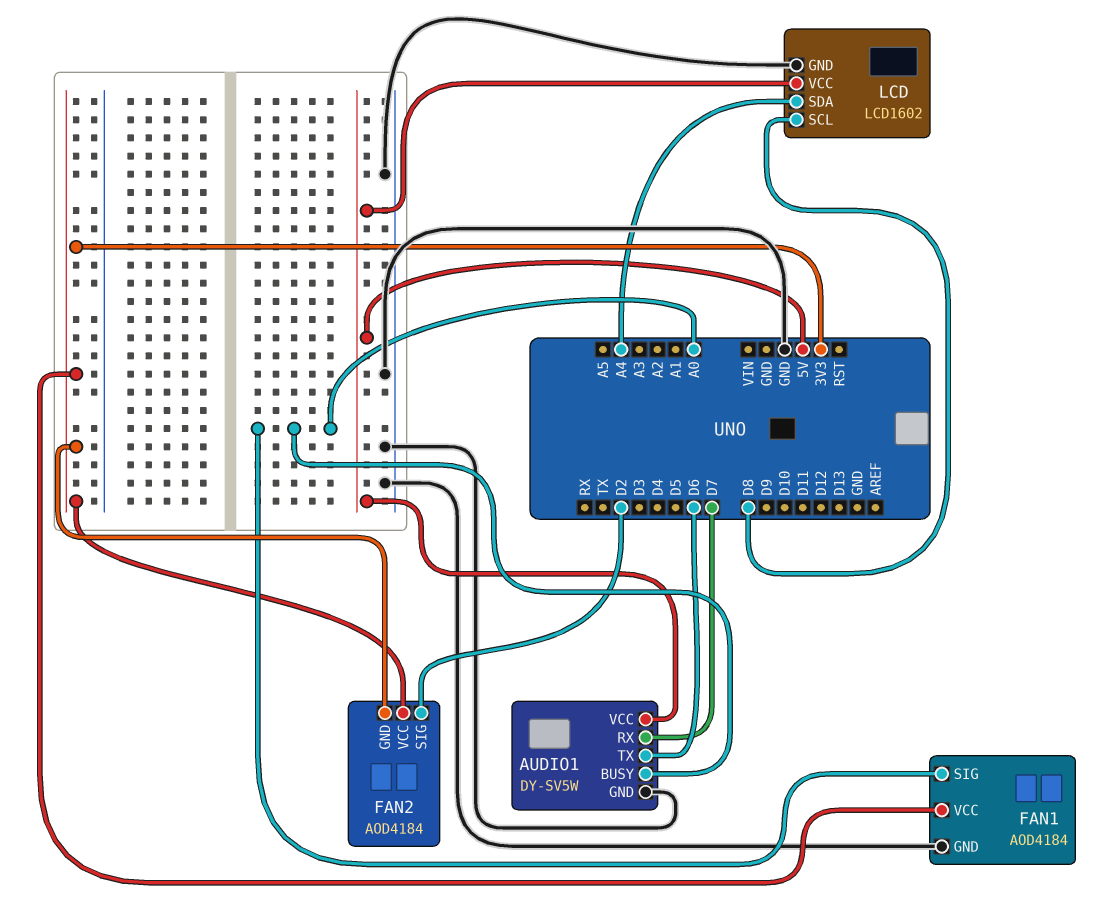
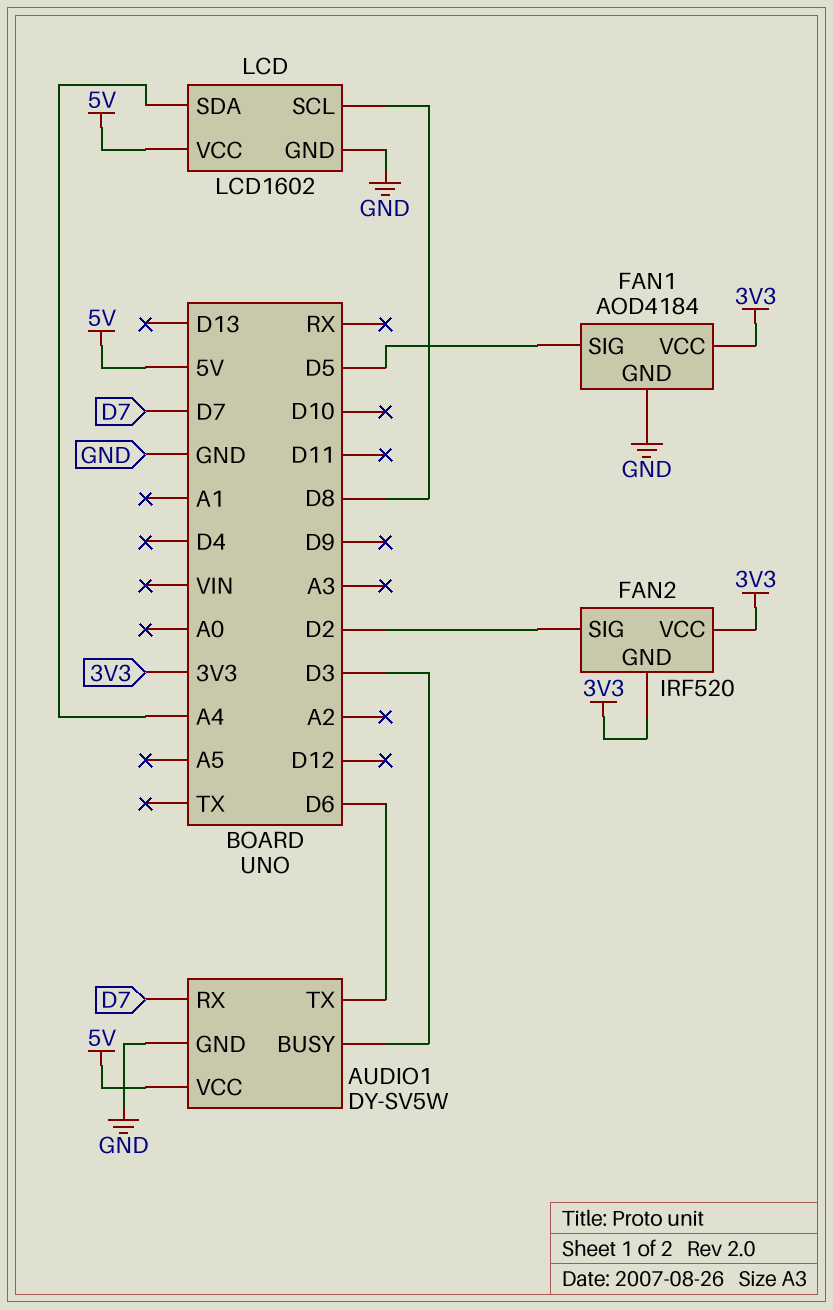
AUDIO1 pin BUSY: A0 -> D3
FAN1 pin SIG: A0 -> D5
FAN2: AOD4184 -> IRF520

